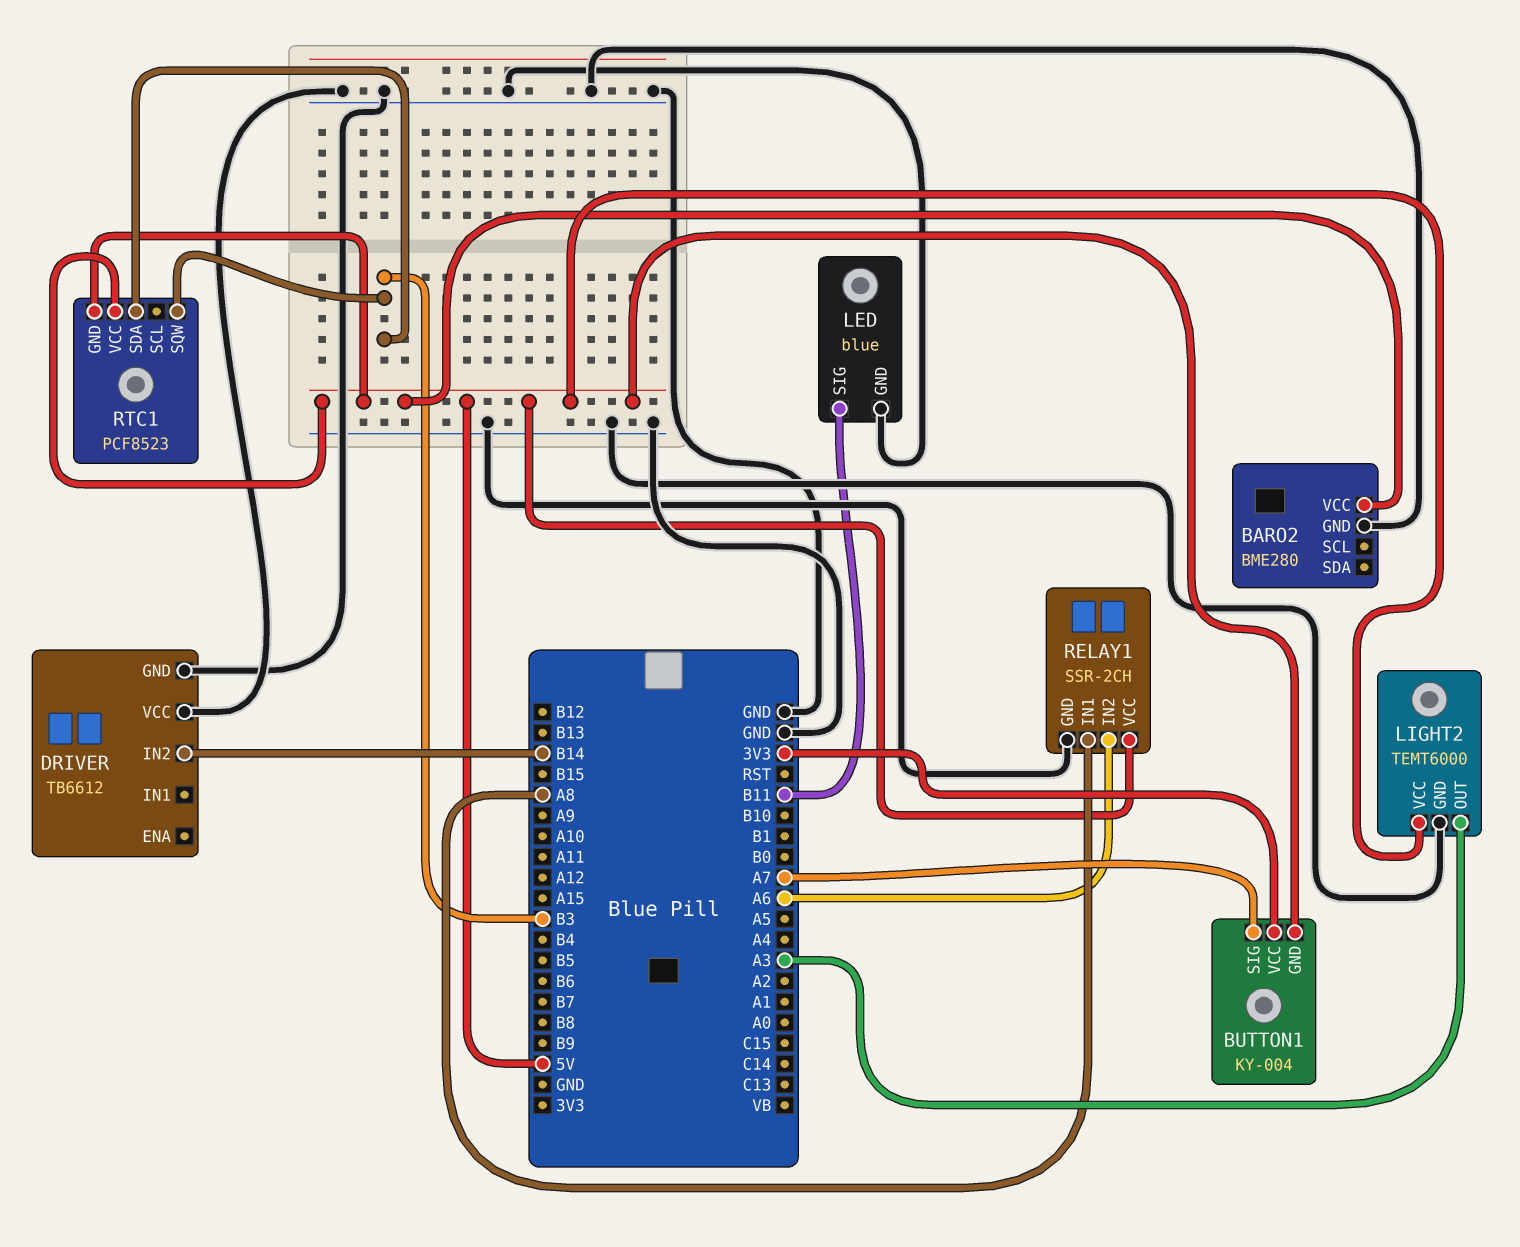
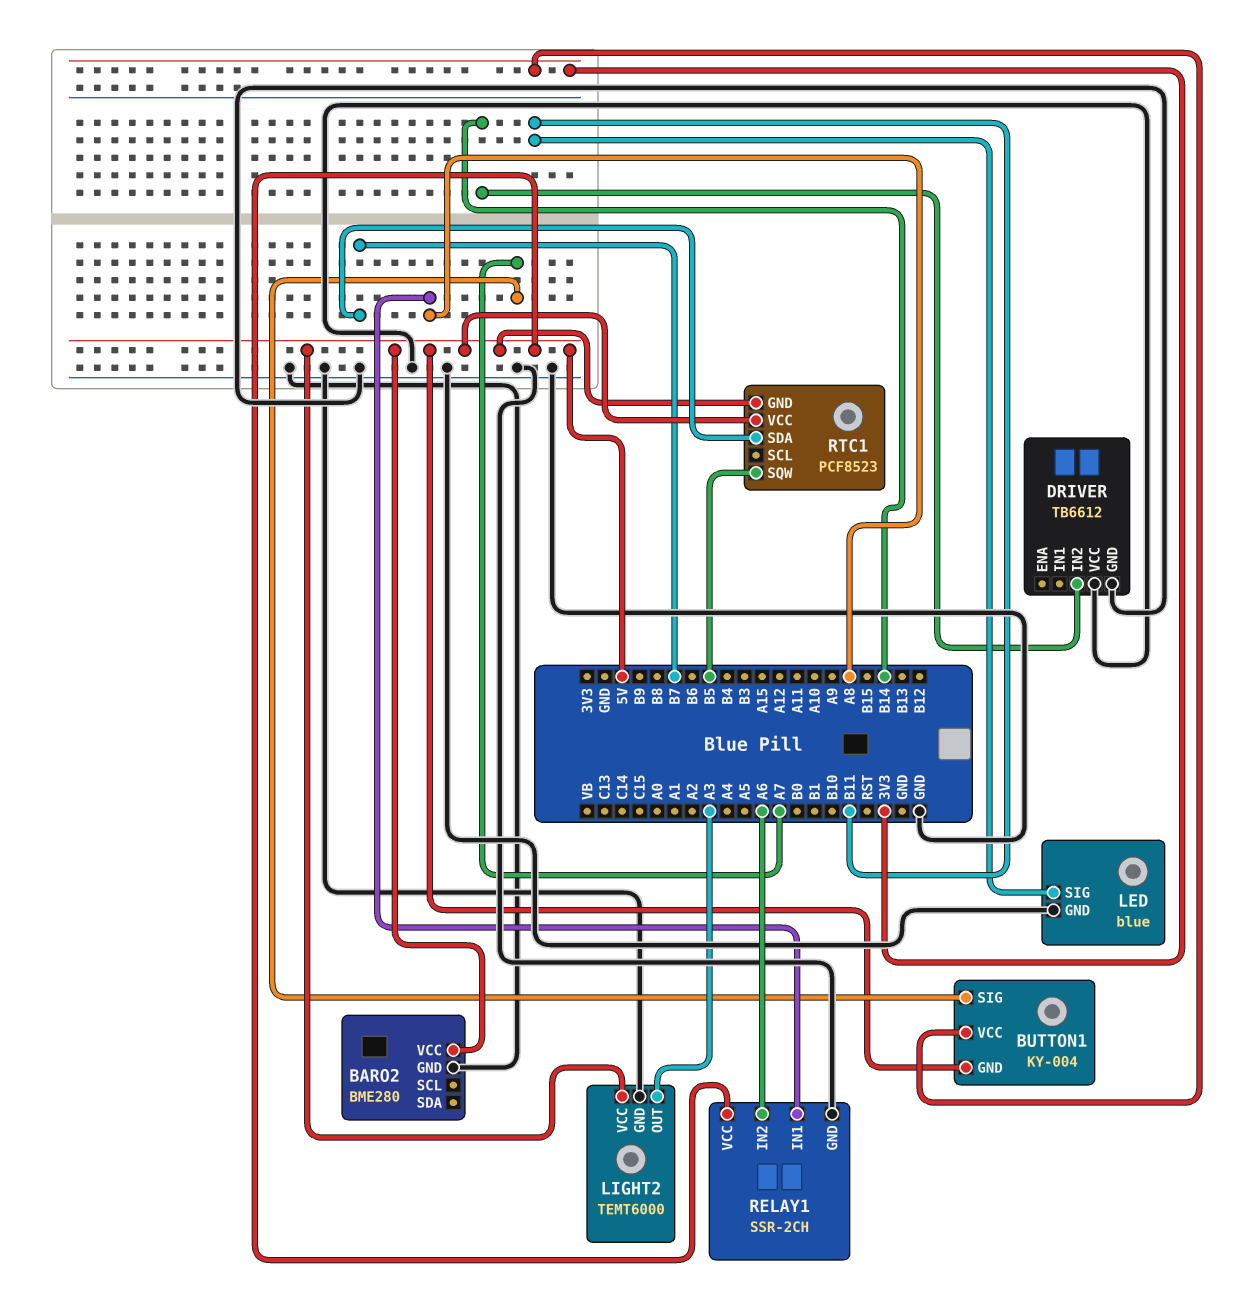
RTC1 pin SDA: B3 -> B7
RTC1 pin SQW: B3 -> B5

